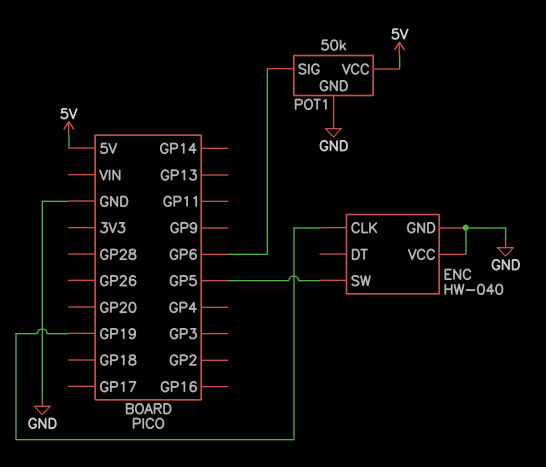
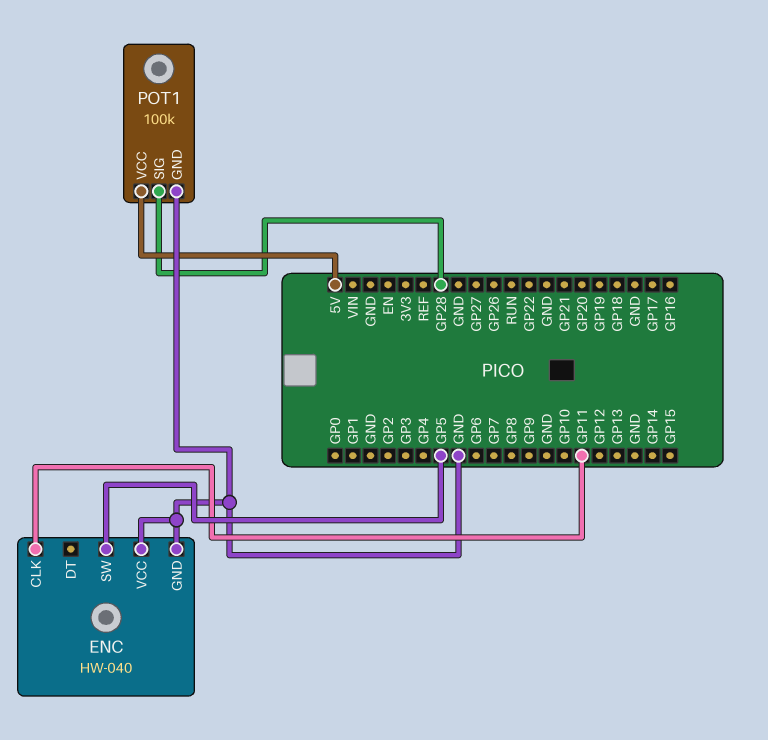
ENC pin CLK: GP19 -> GP11
POT1: 50k -> 100k
POT1 pin SIG: GP6 -> GP28

